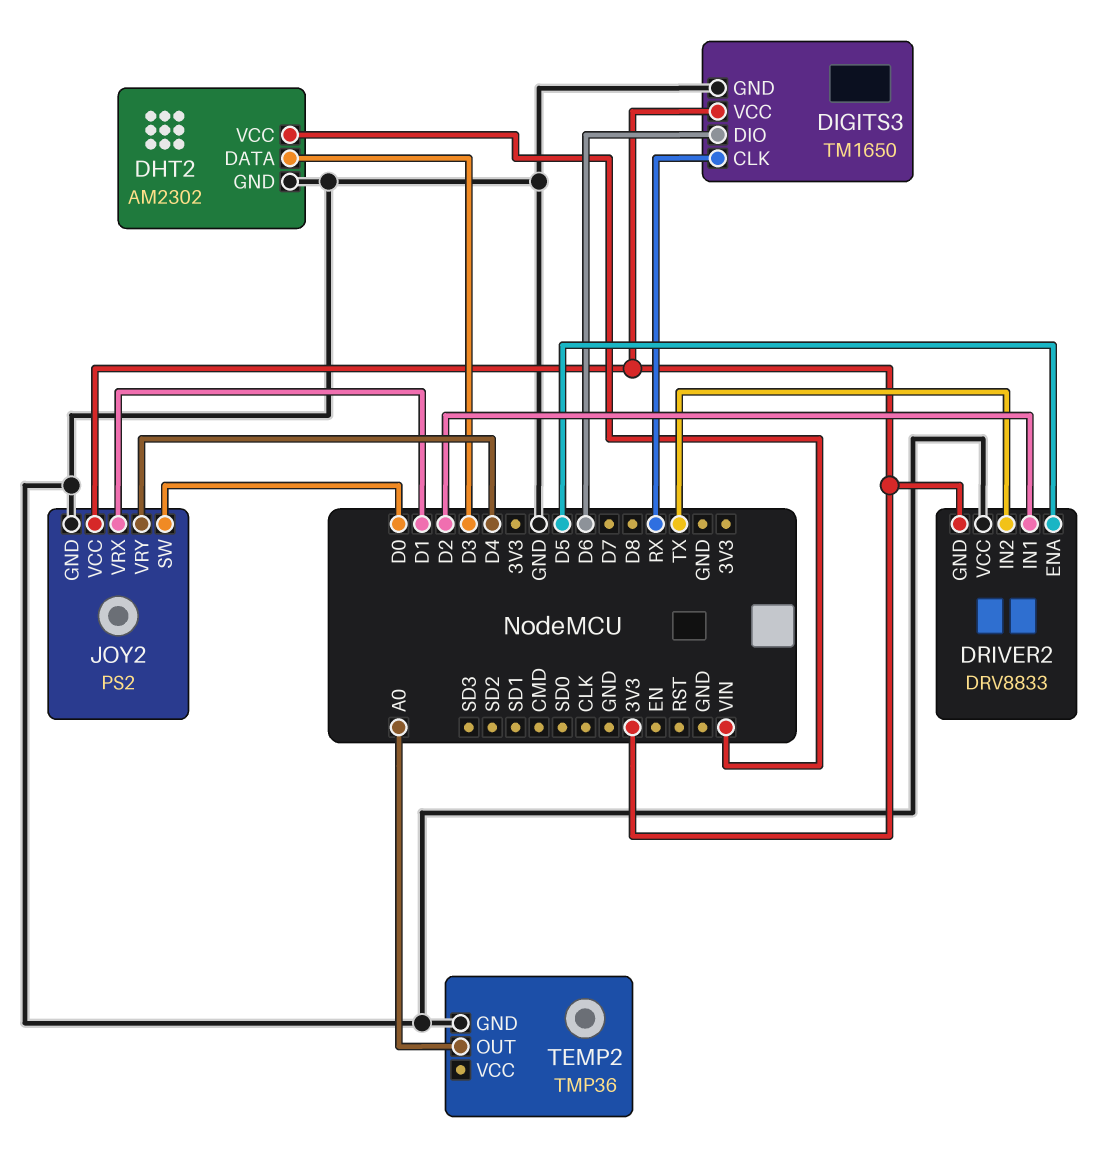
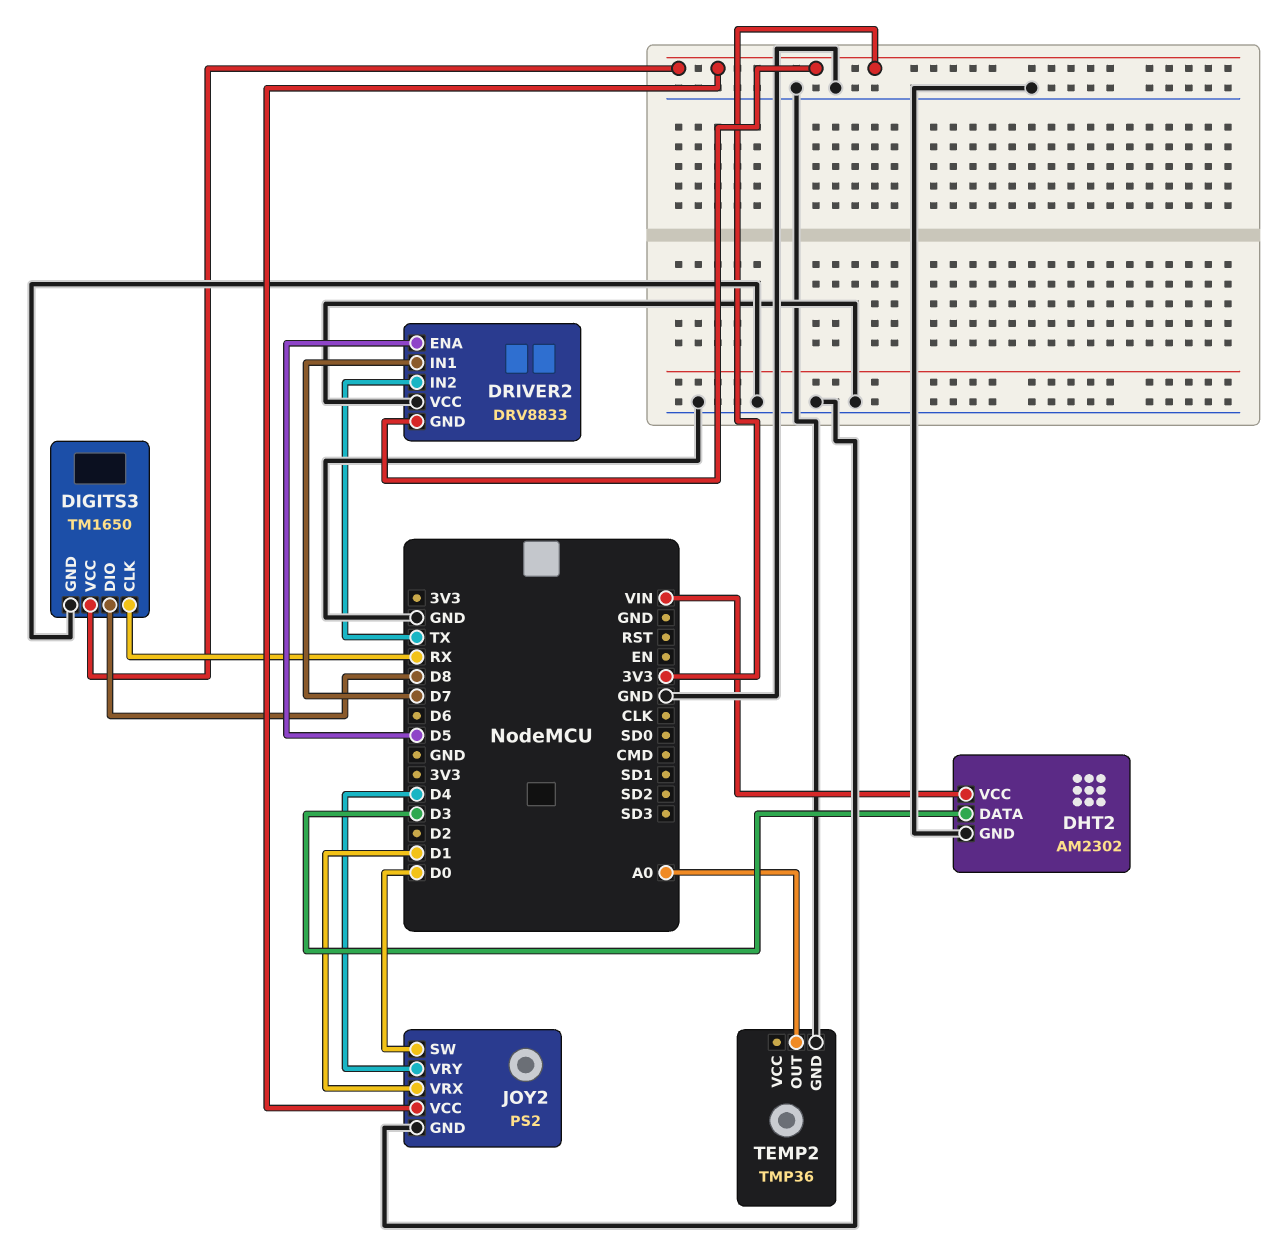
DIGITS3 pin DIO: D6 -> D8
DRIVER2 pin IN1: D2 -> D7

